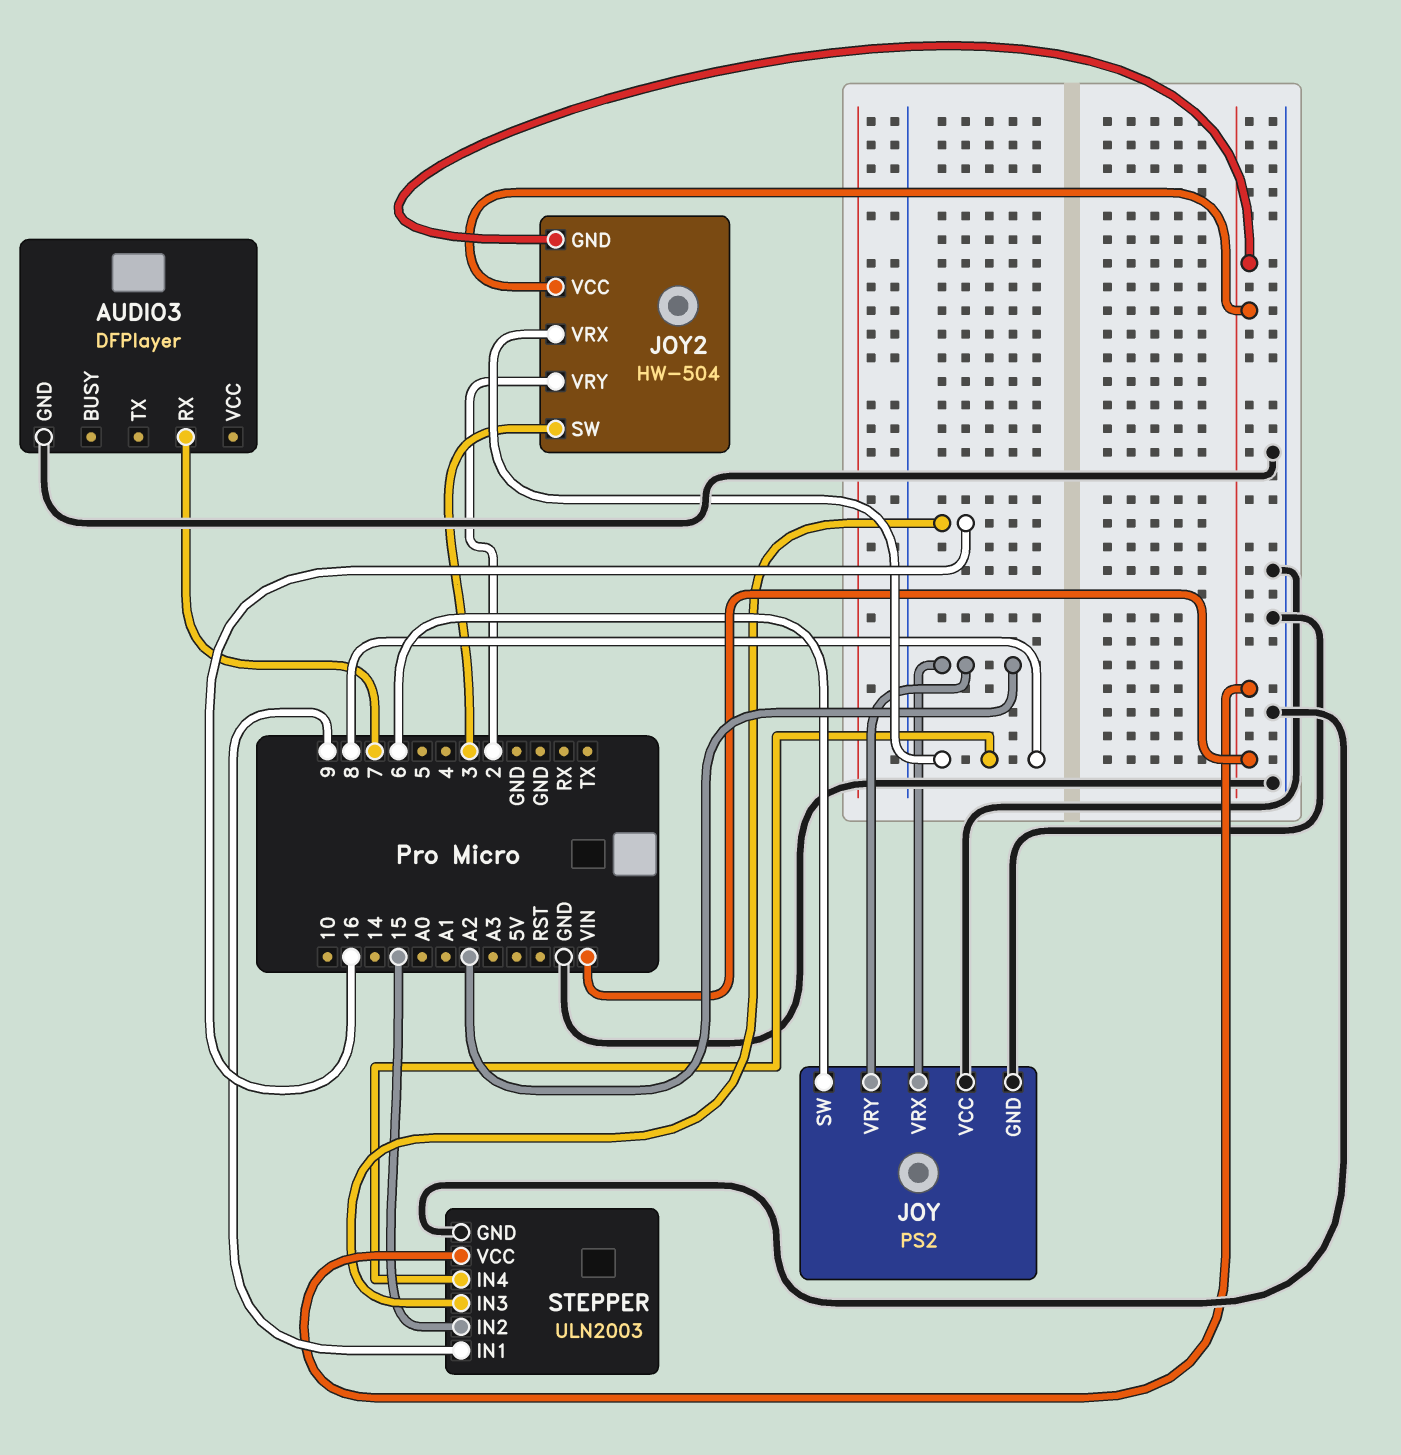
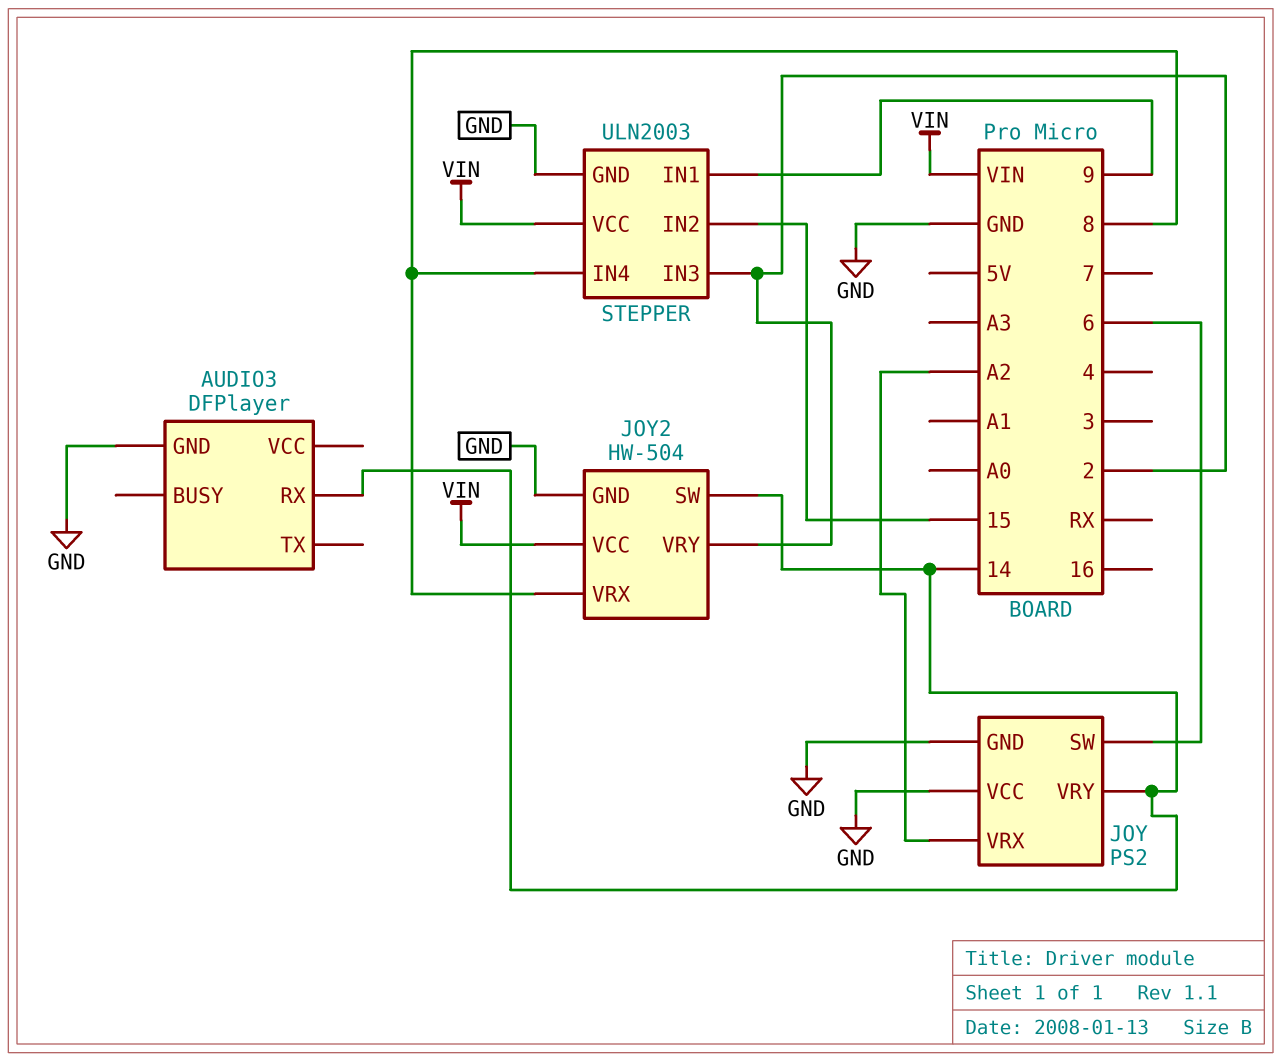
AUDIO3 pin RX: 7 -> 14
JOY pin VRY: A2 -> 14
JOY2 pin GND: VIN -> GND
JOY2 pin SW: 3 -> 14
STEPPER pin IN3: 16 -> 2

